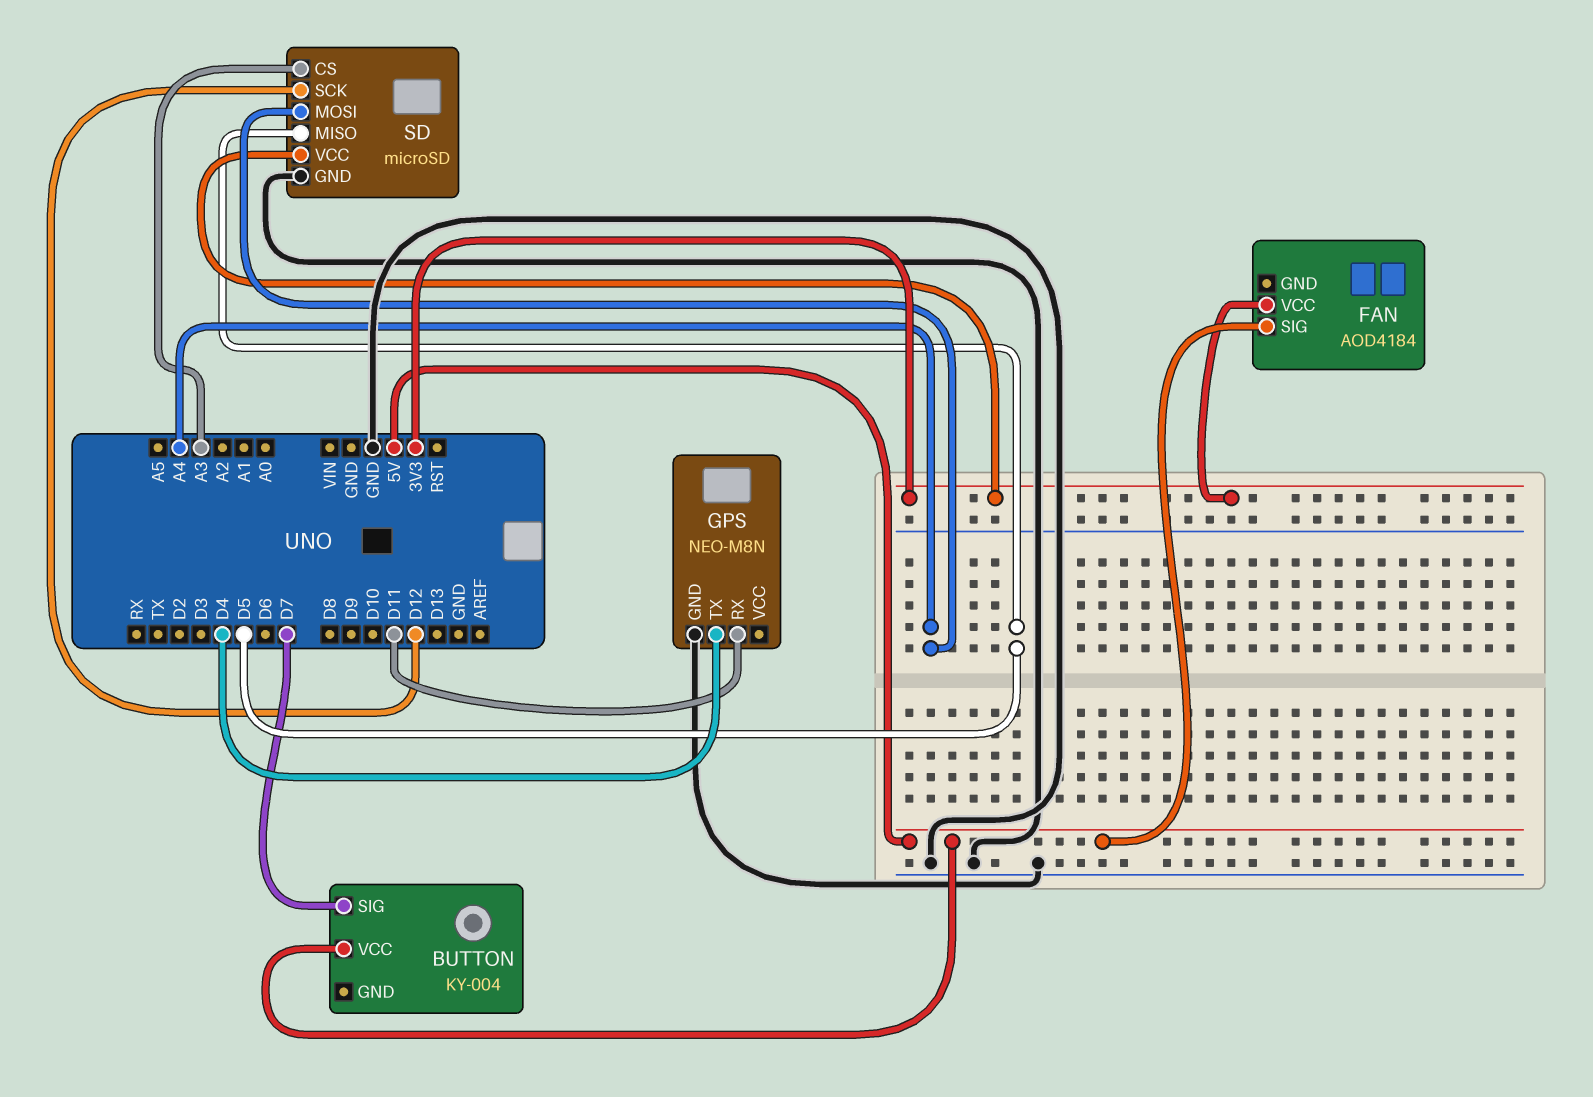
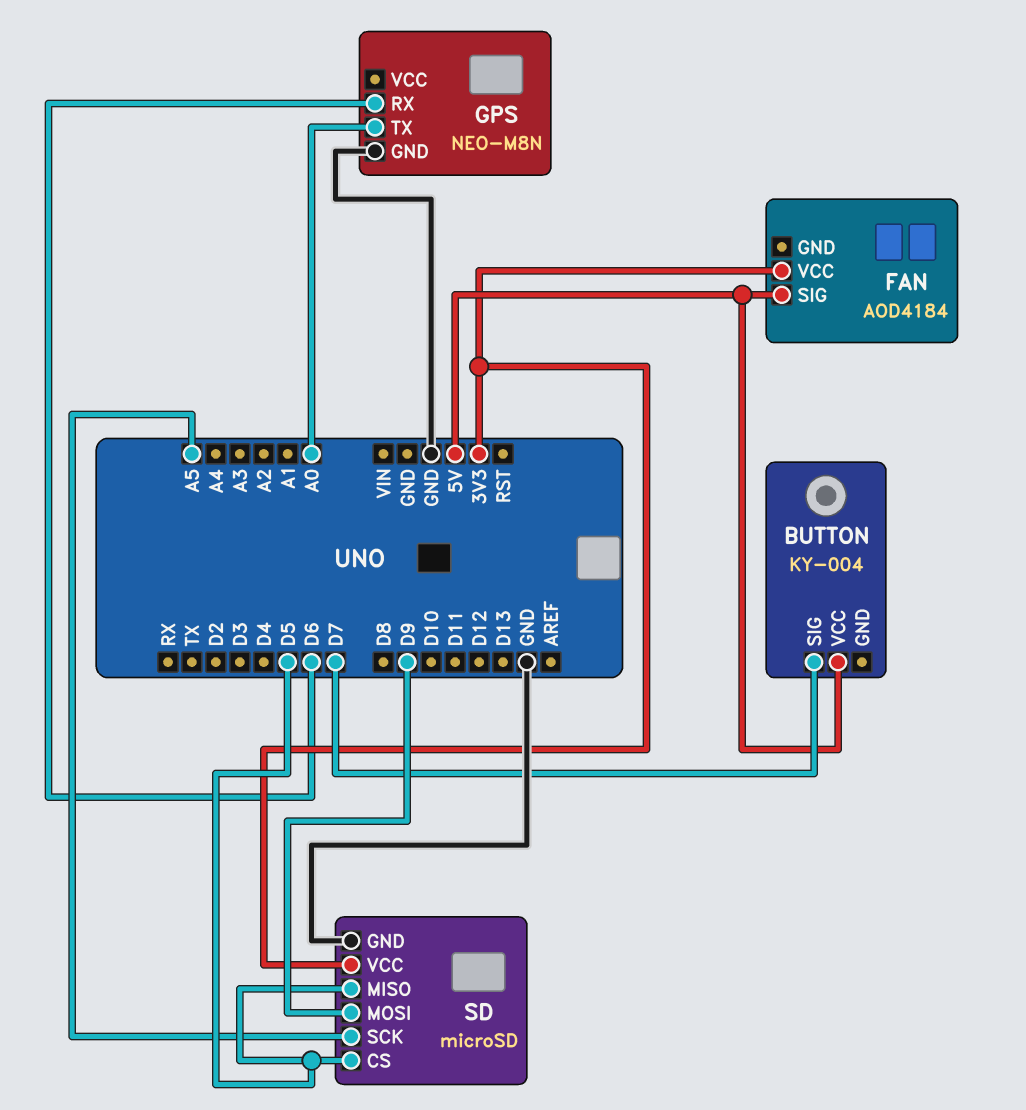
GPS pin RX: D11 -> D6
GPS pin TX: D4 -> A0
SD pin CS: A3 -> D5
SD pin MOSI: A4 -> D9
SD pin SCK: D12 -> A5

